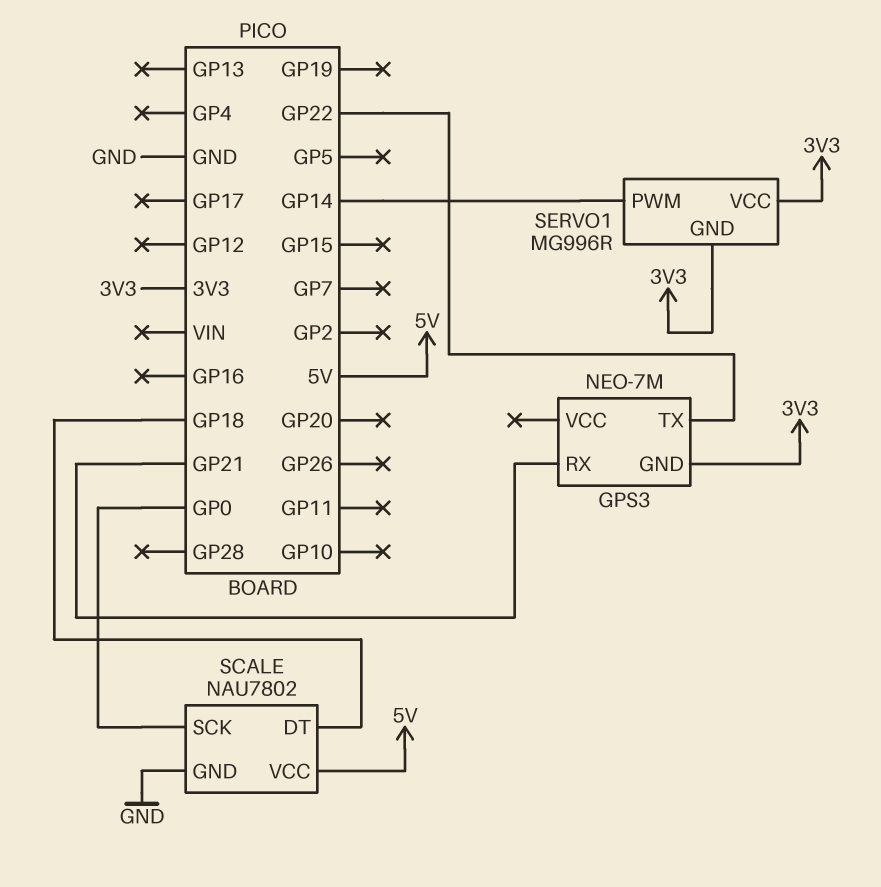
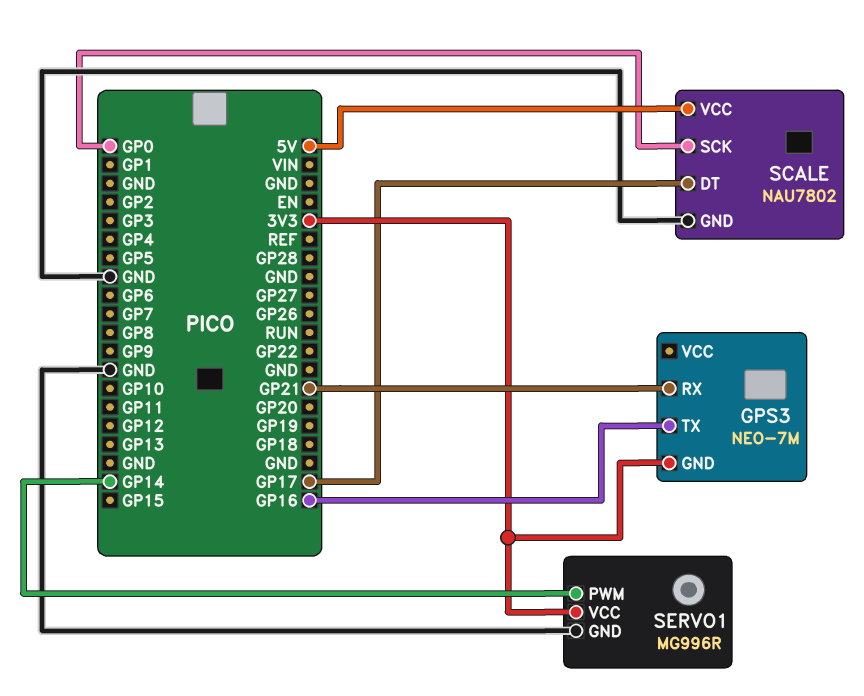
GPS3 pin TX: GP22 -> GP16
SCALE pin DT: GP18 -> GP17
SERVO1 pin GND: 3V3 -> GND

